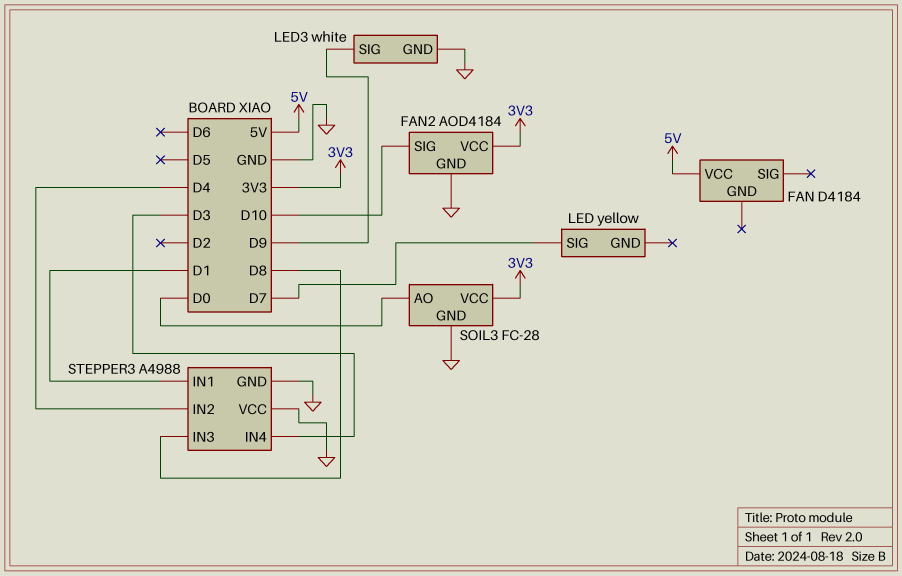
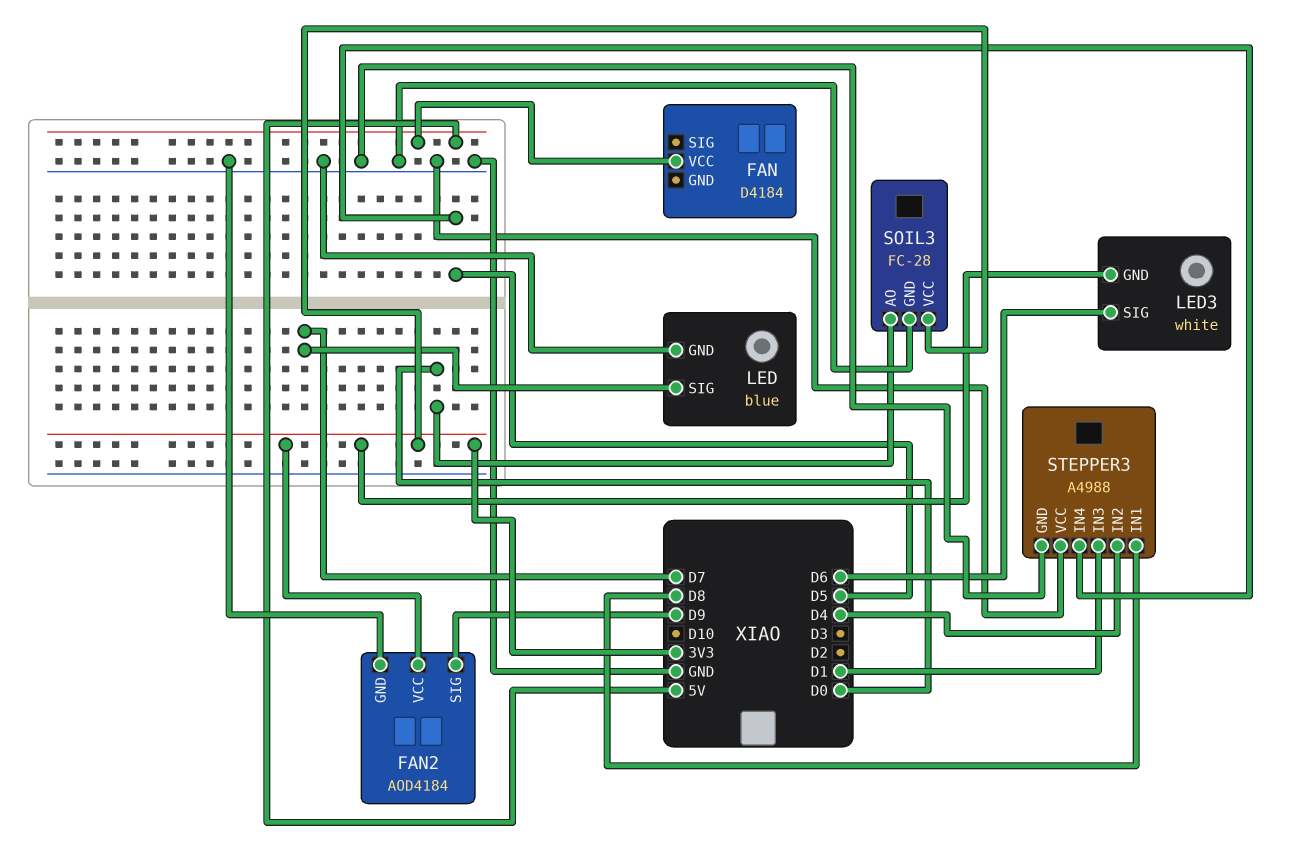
FAN2 pin SIG: D10 -> D9
LED: yellow -> blue
LED pin GND: none -> GND
LED3 pin GND: GND -> 3V3
LED3 pin SIG: D9 -> D6
STEPPER3 pin IN1: D1 -> D8
STEPPER3 pin IN3: D8 -> D1
STEPPER3 pin IN4: D3 -> D5

